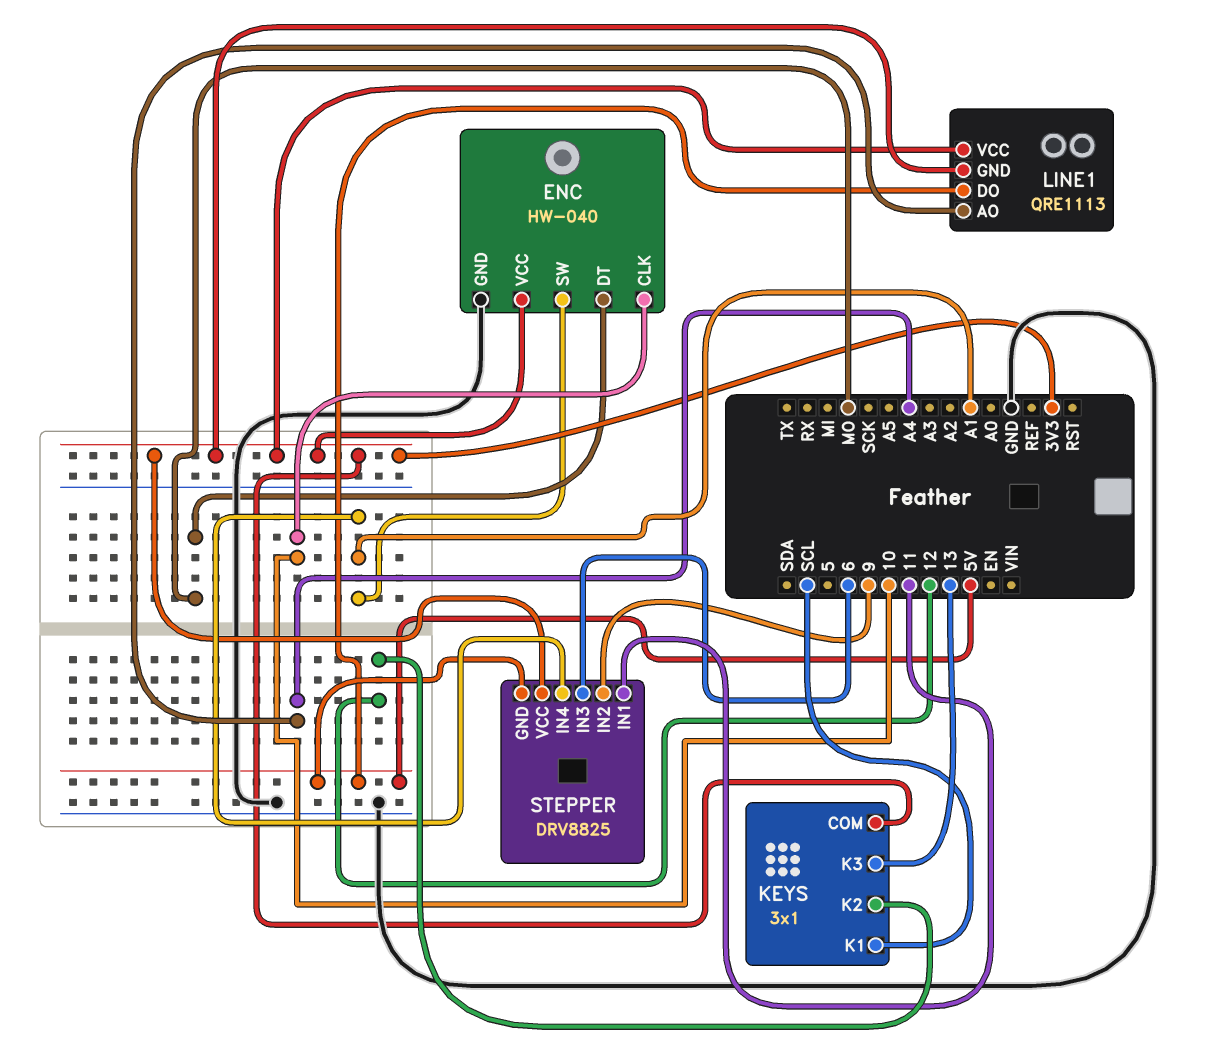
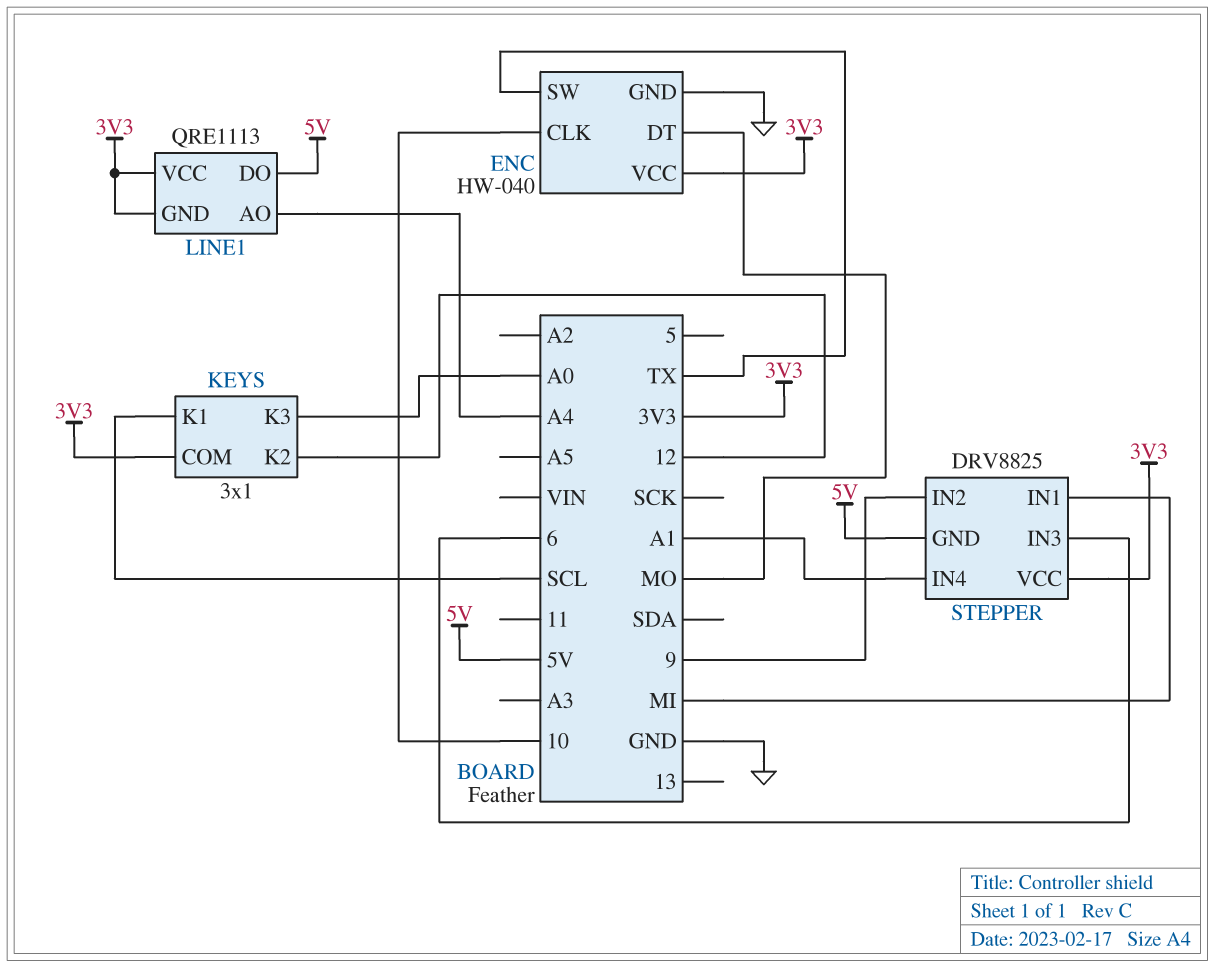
ENC pin SW: A1 -> TX
KEYS pin K3: 13 -> A0
STEPPER pin IN1: 11 -> MI

